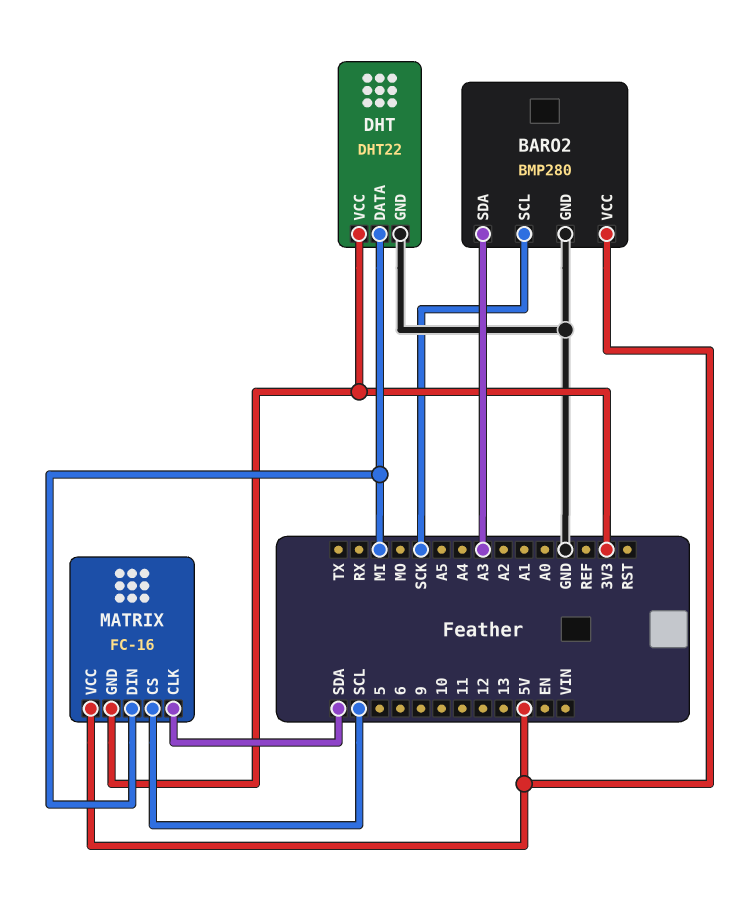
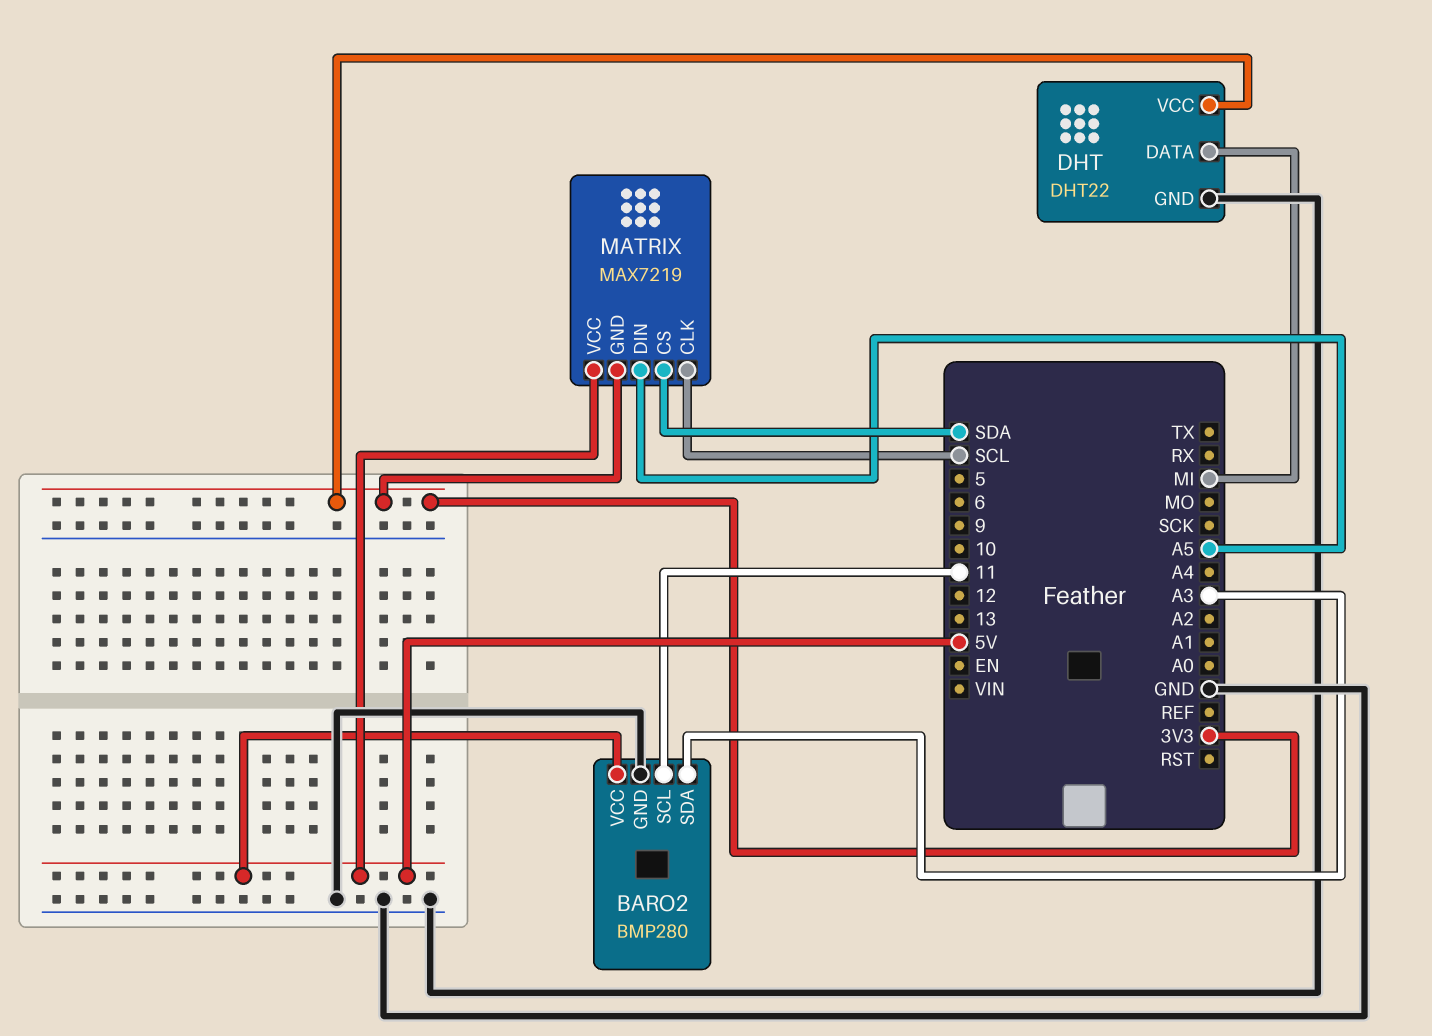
BARO2 pin SCL: SCK -> 11
MATRIX: FC-16 -> MAX7219
MATRIX pin CLK: SDA -> SCL
MATRIX pin CS: SCL -> SDA
MATRIX pin DIN: MI -> A5

